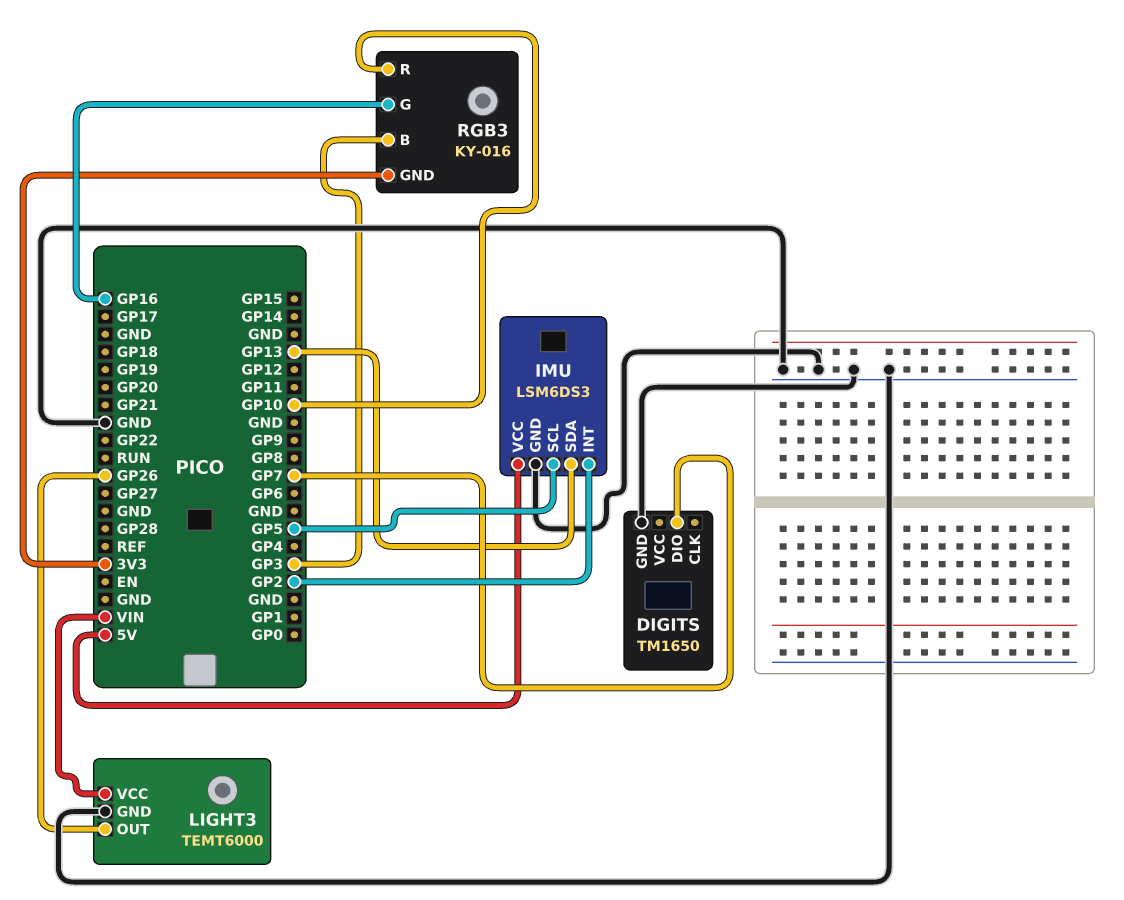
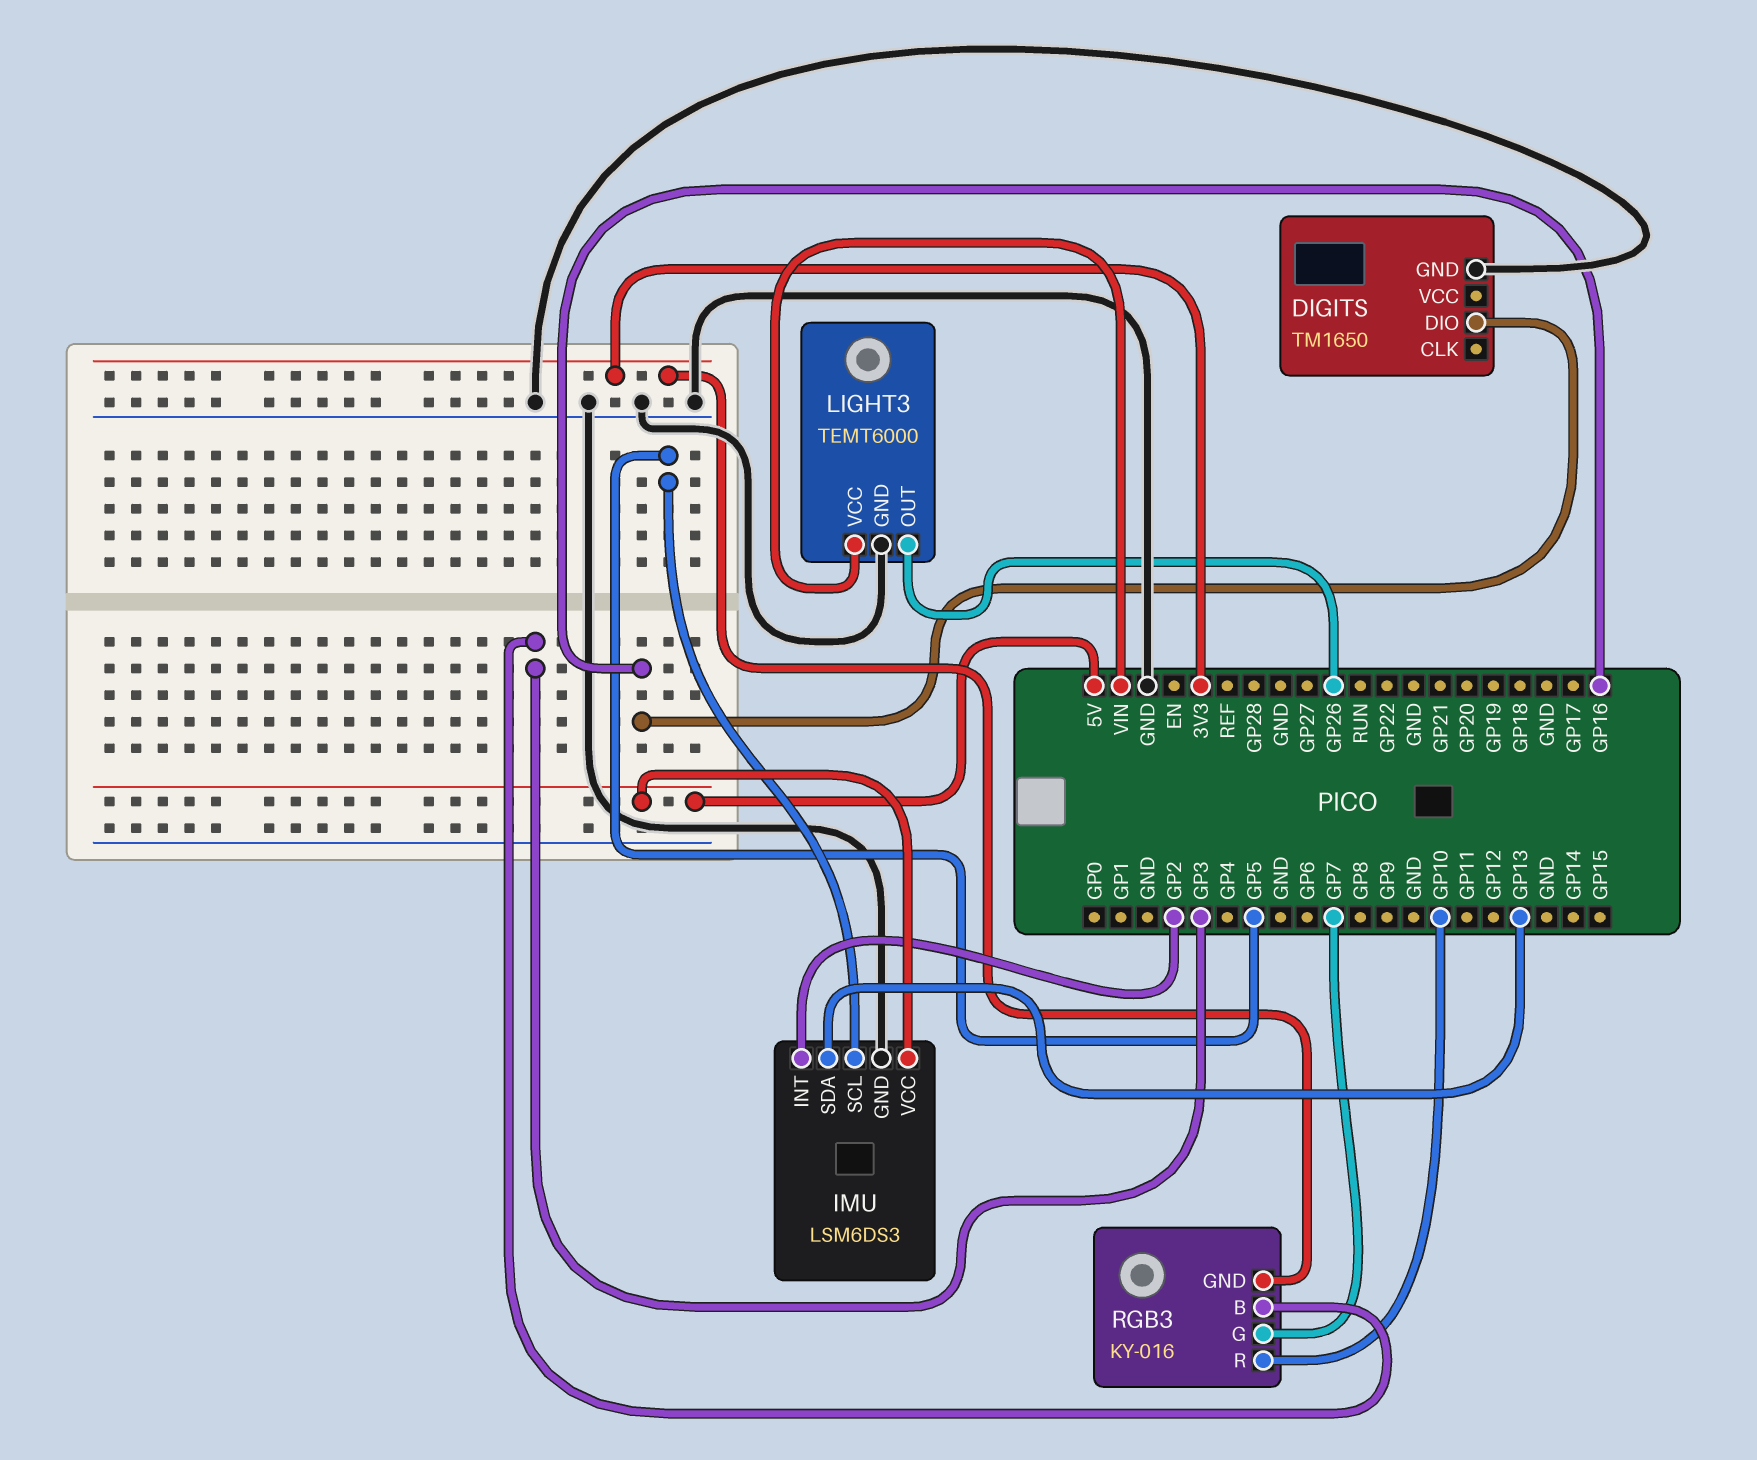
DIGITS pin DIO: GP7 -> GP16
RGB3 pin G: GP16 -> GP7

